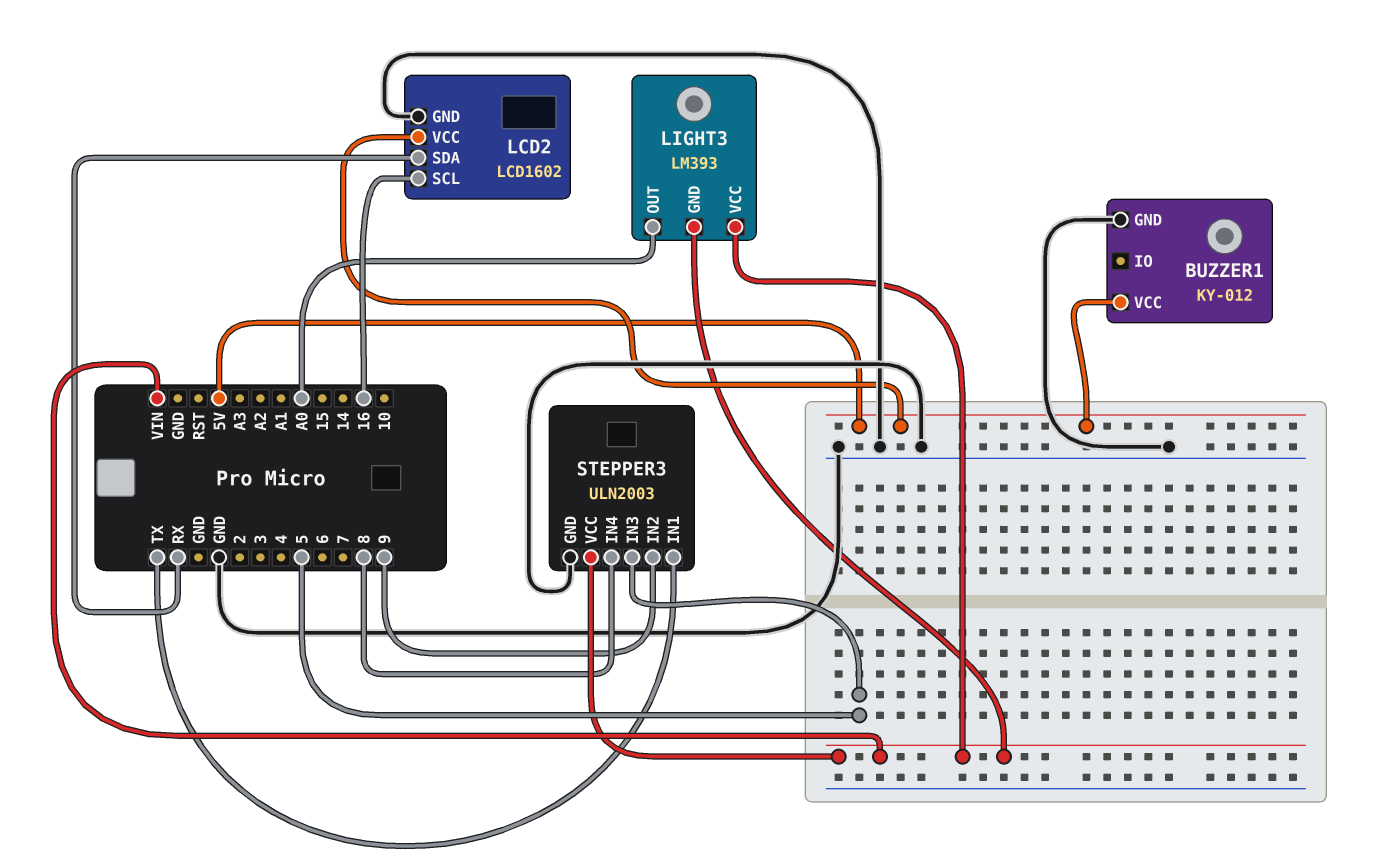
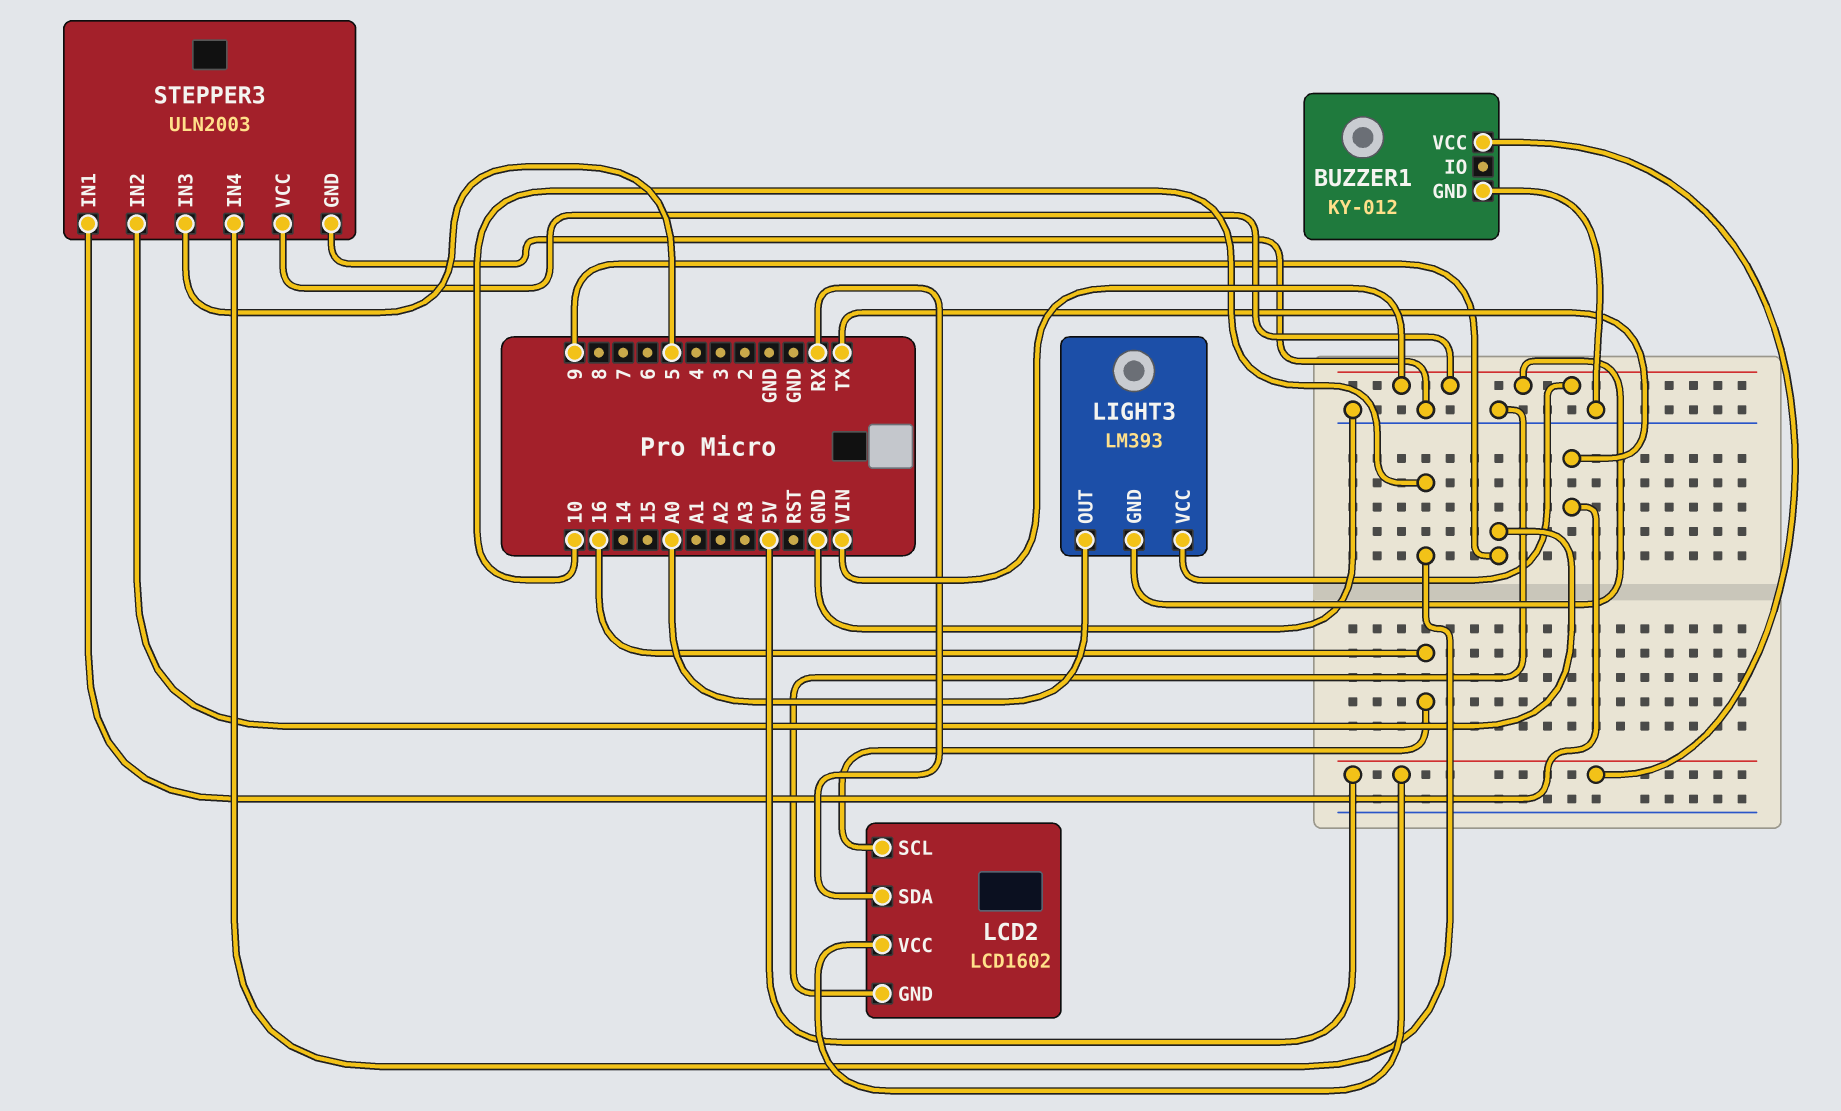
STEPPER3 pin IN4: 8 -> 10

